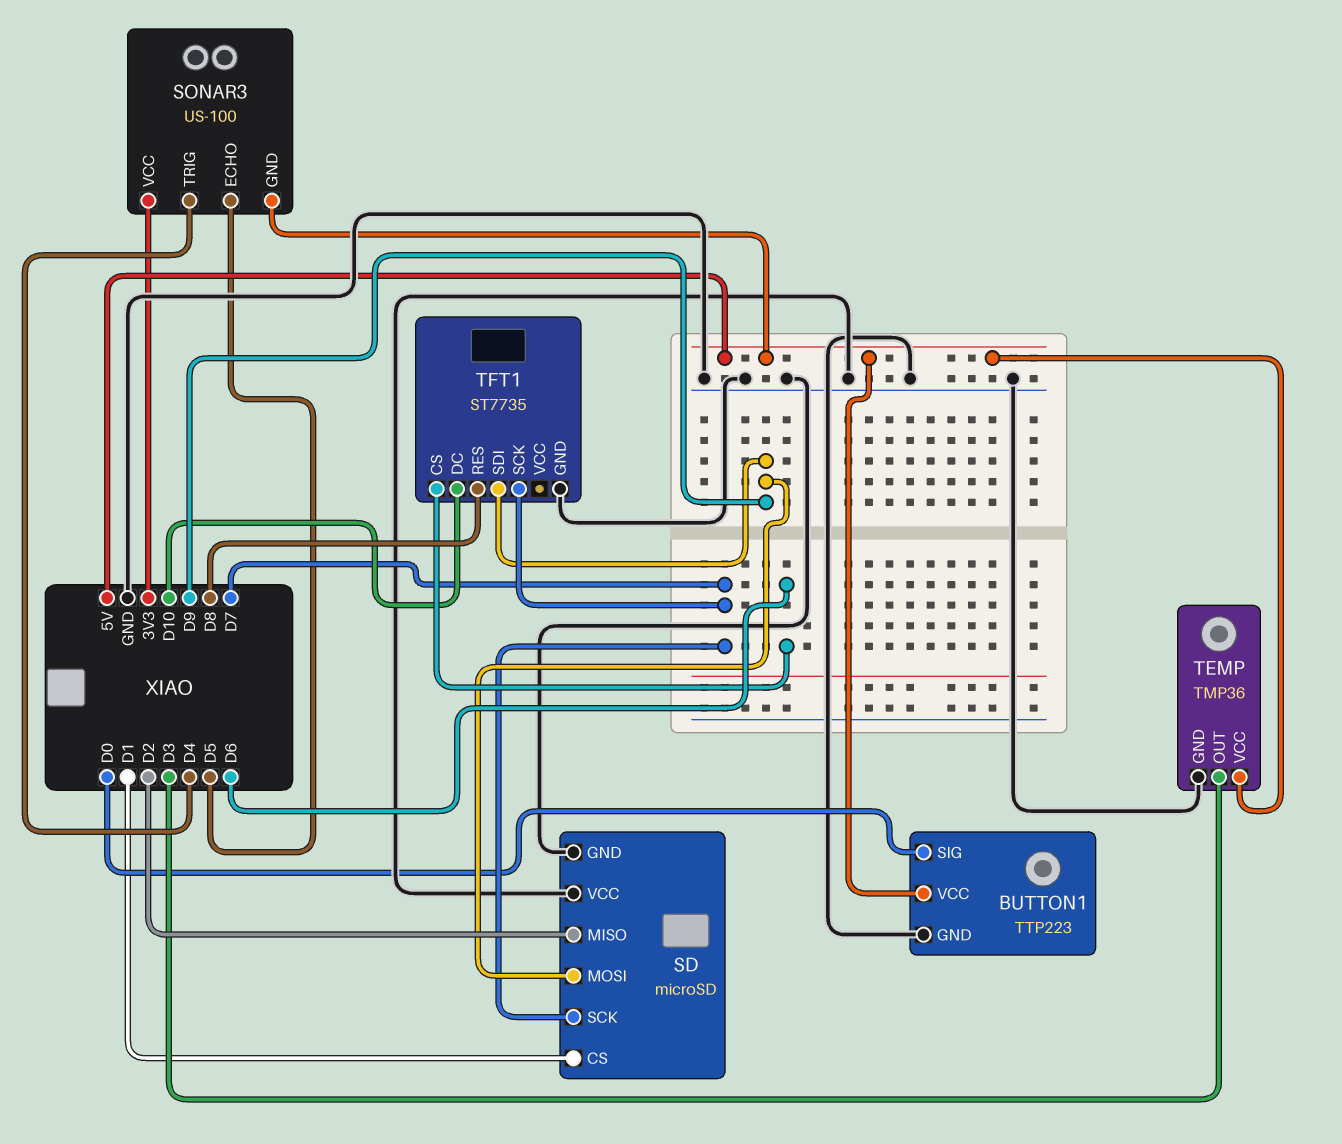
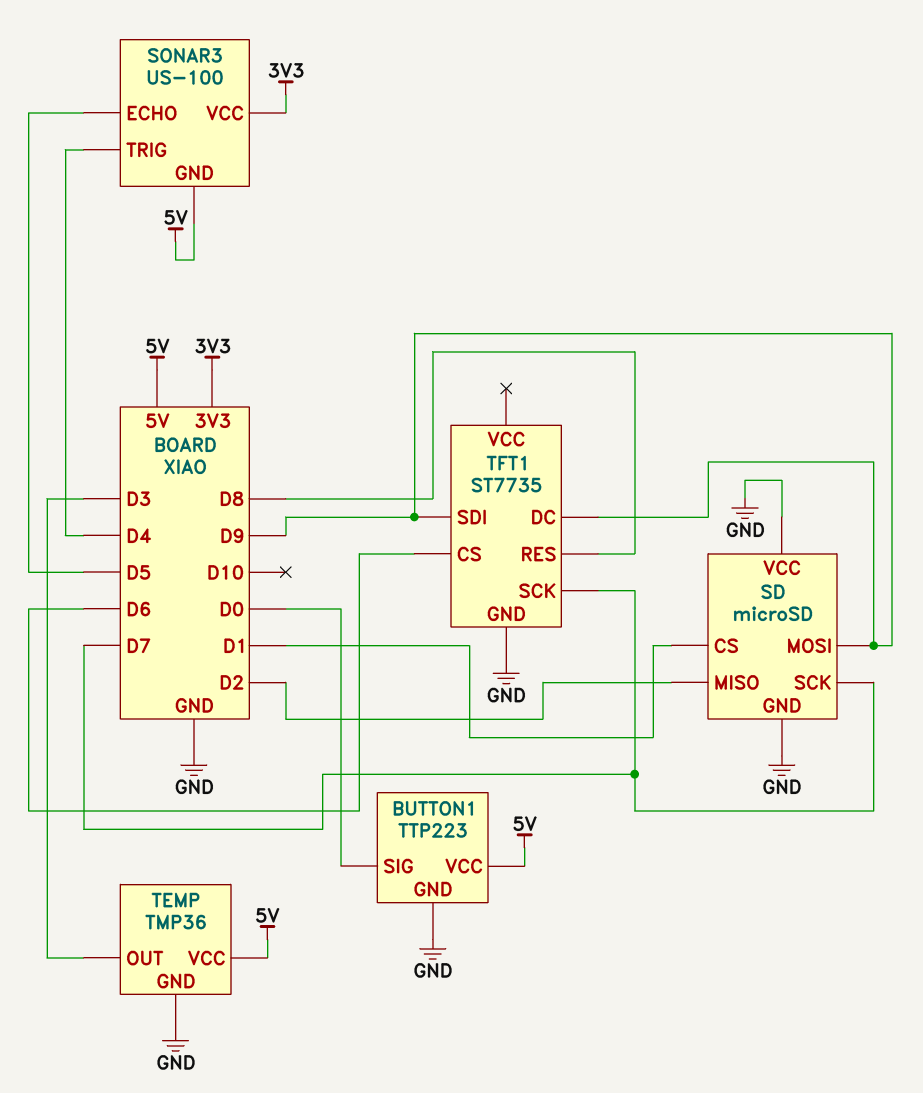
TFT1 pin DC: D10 -> D9

